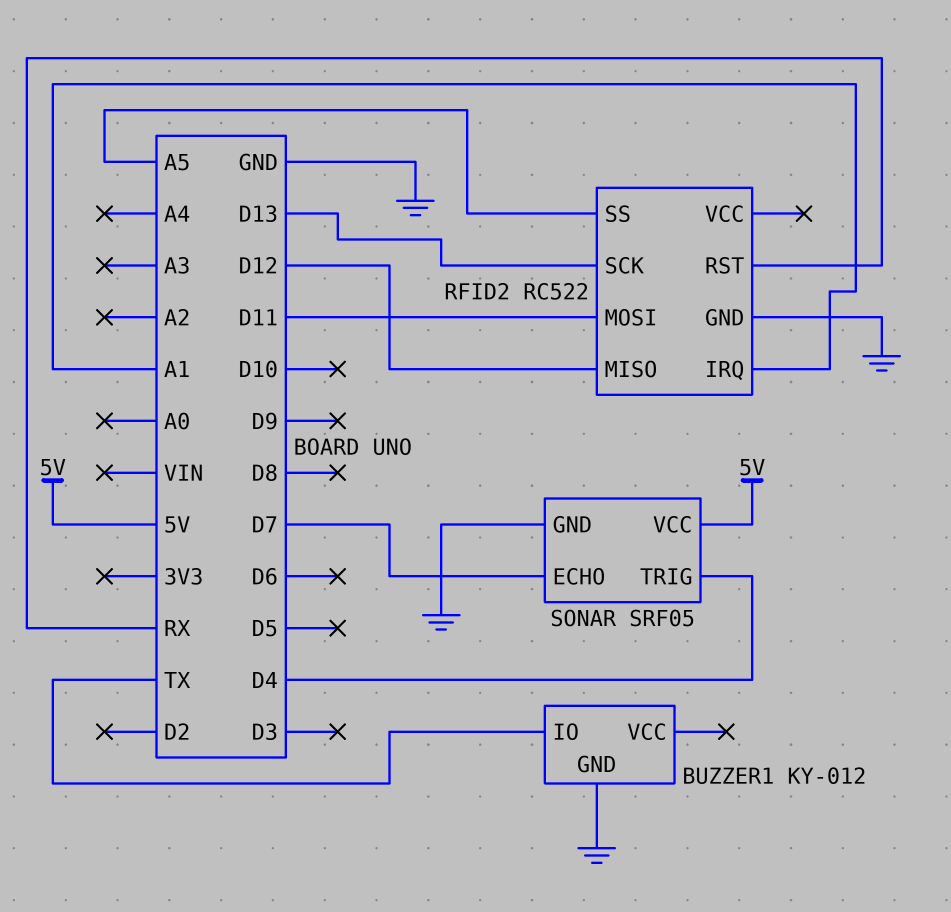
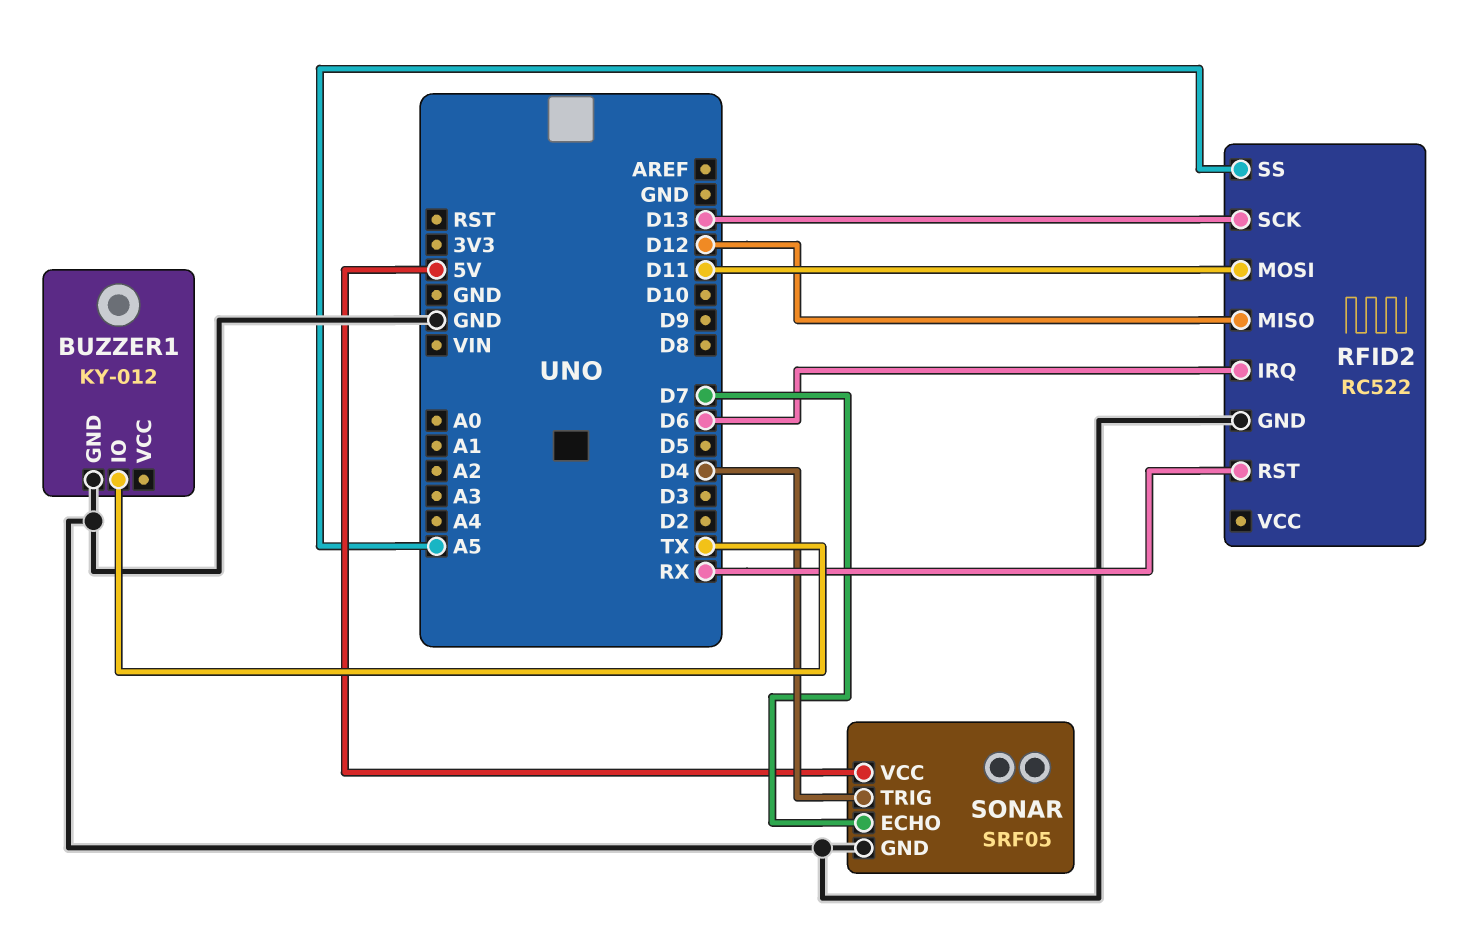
RFID2 pin IRQ: A1 -> D6

